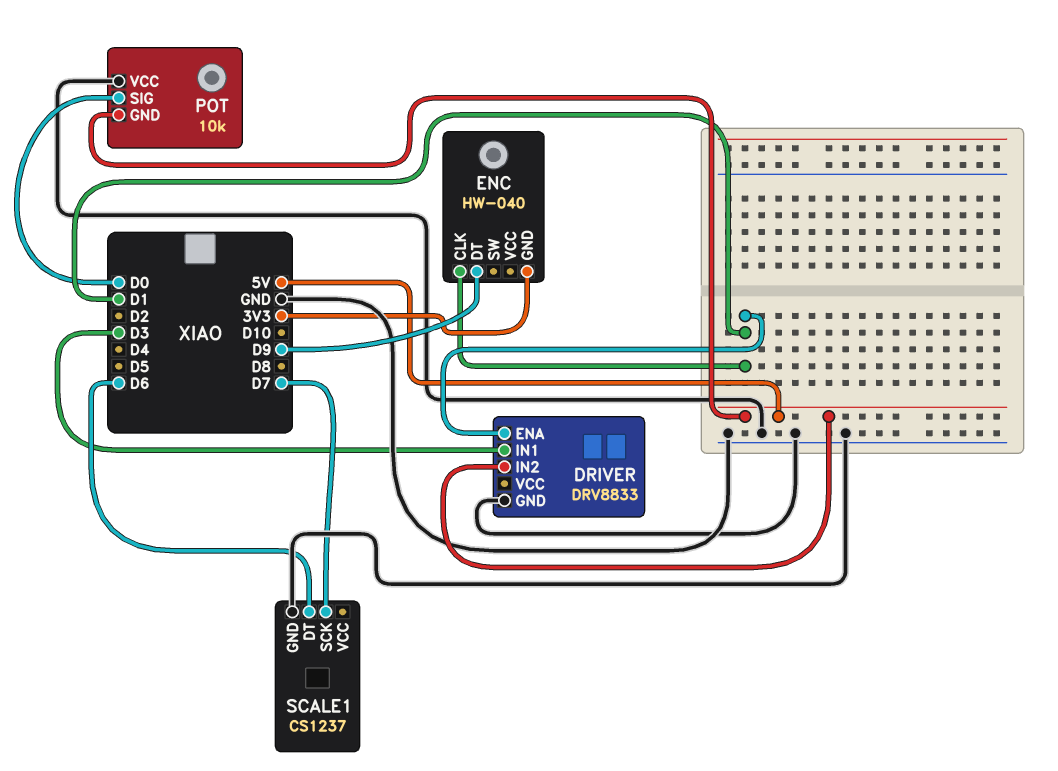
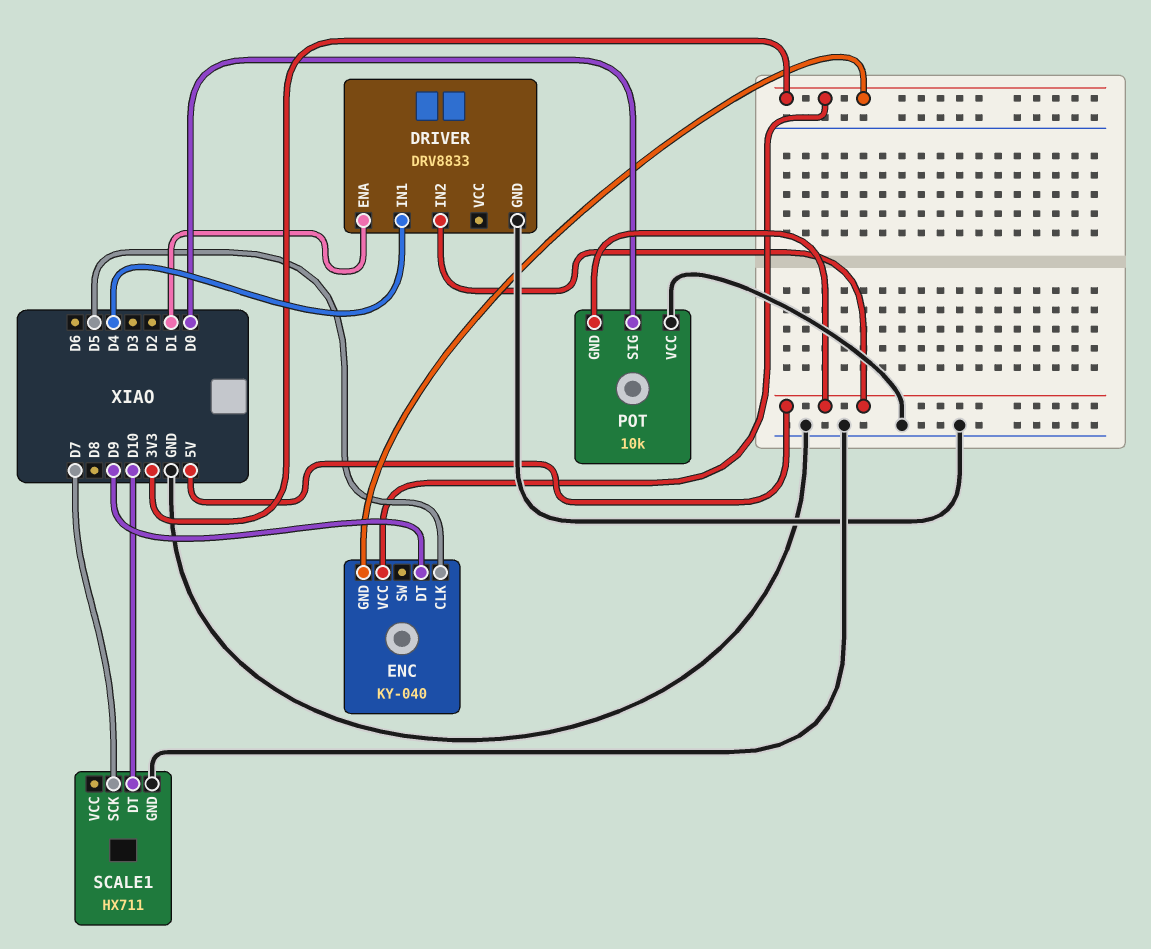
DRIVER pin IN1: D3 -> D4
ENC: HW-040 -> KY-040
ENC pin CLK: D1 -> D5
ENC pin VCC: none -> 3V3
SCALE1: CS1237 -> HX711
SCALE1 pin DT: D6 -> D10

